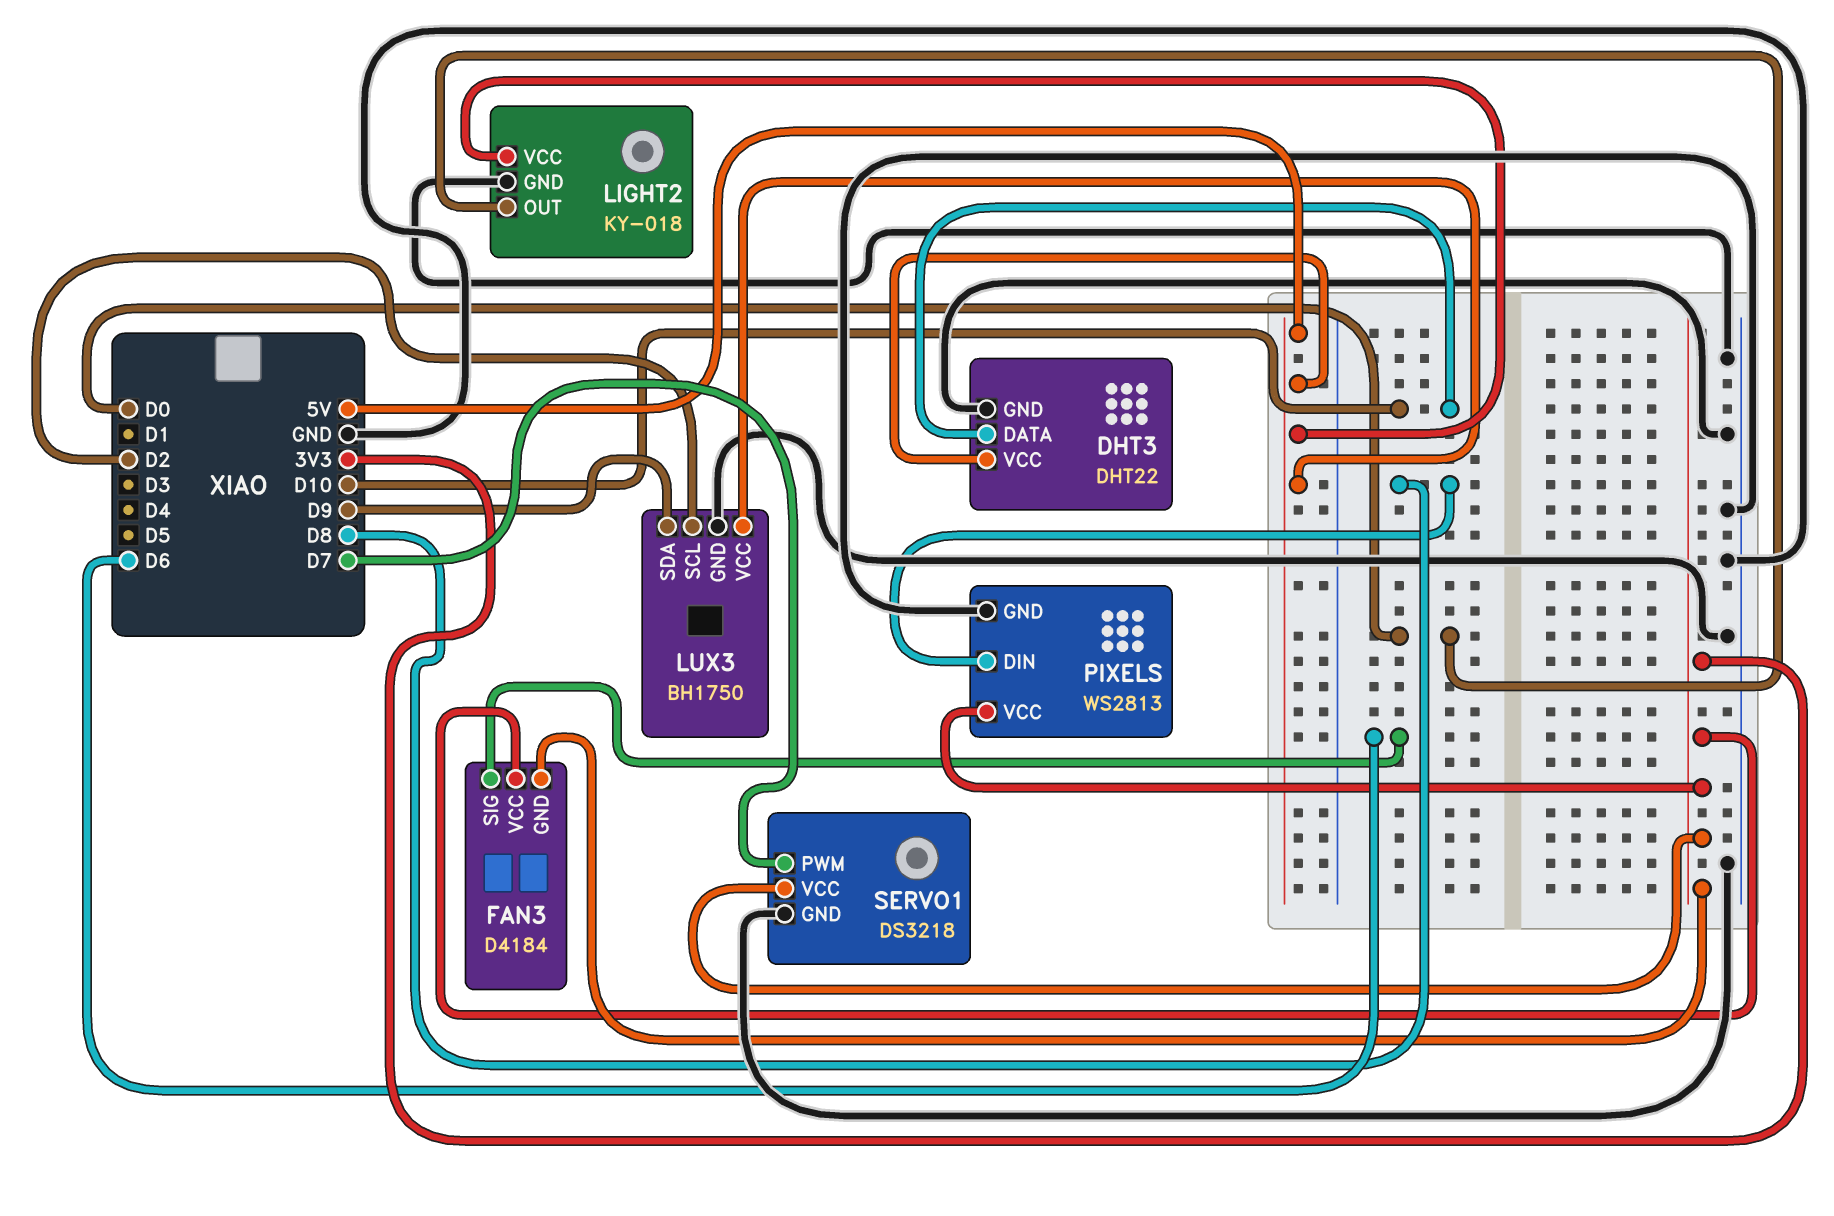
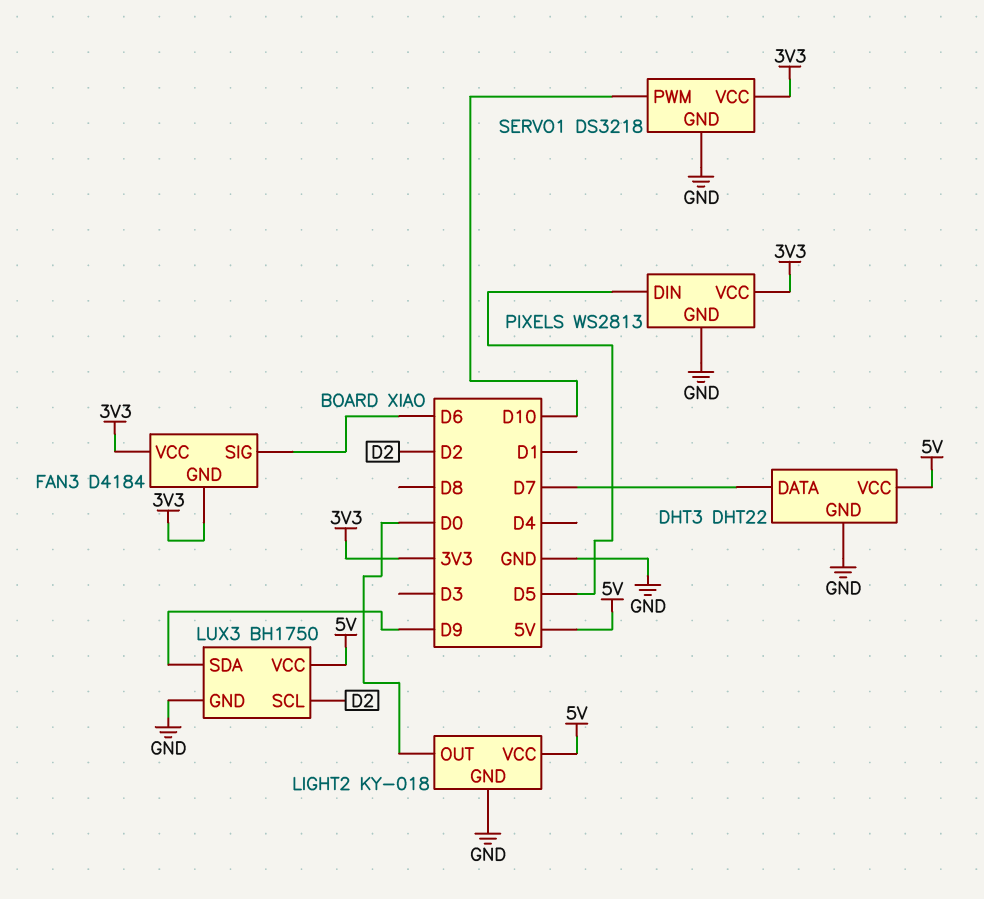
DHT3 pin DATA: D10 -> D7
PIXELS pin DIN: D8 -> D5
SERVO1 pin PWM: D7 -> D10

